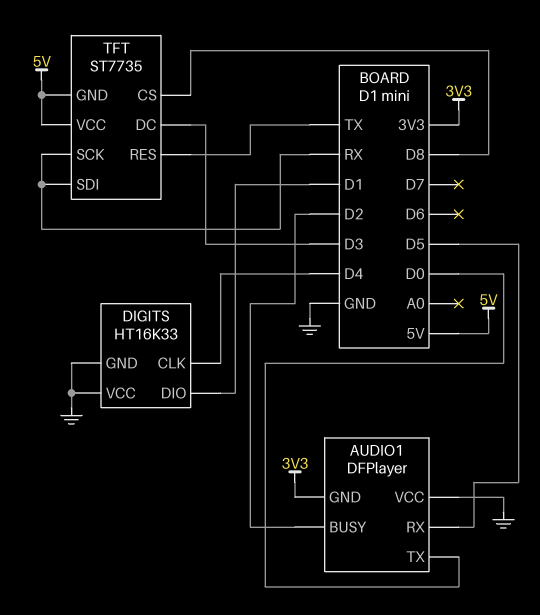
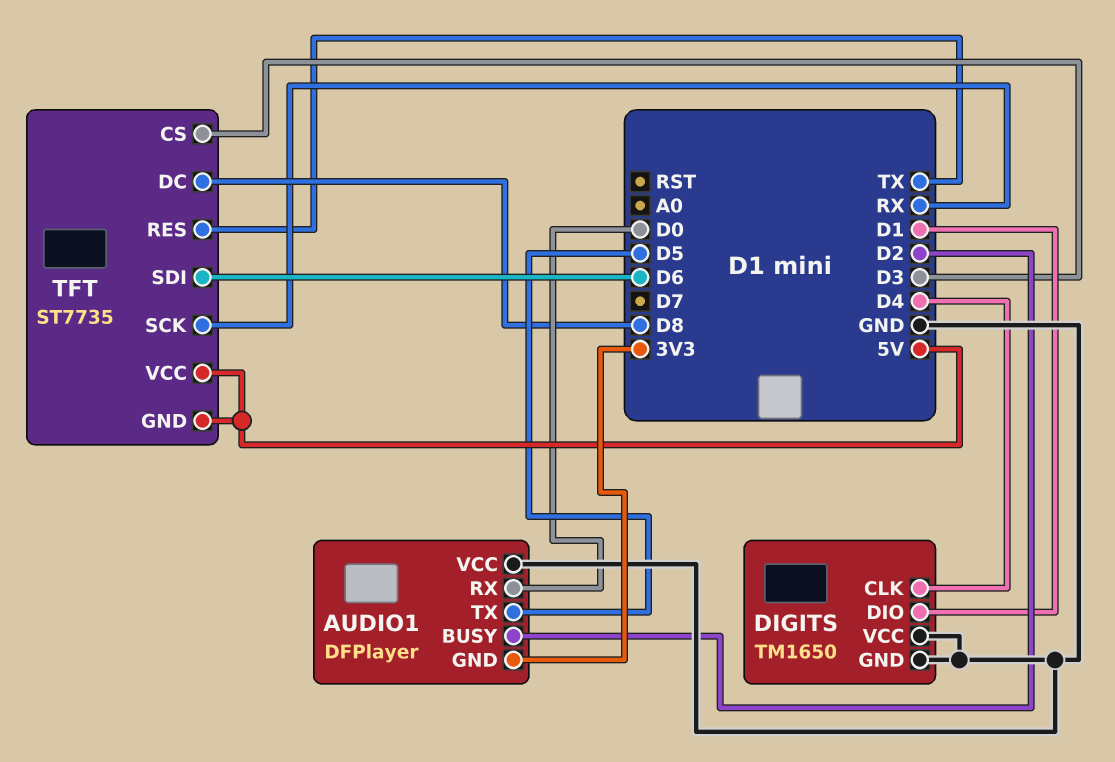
AUDIO1 pin RX: D5 -> D0
AUDIO1 pin TX: D0 -> D5
DIGITS: HT16K33 -> TM1650
TFT pin CS: D8 -> D3
TFT pin DC: D3 -> D8
TFT pin SDI: RX -> D6

